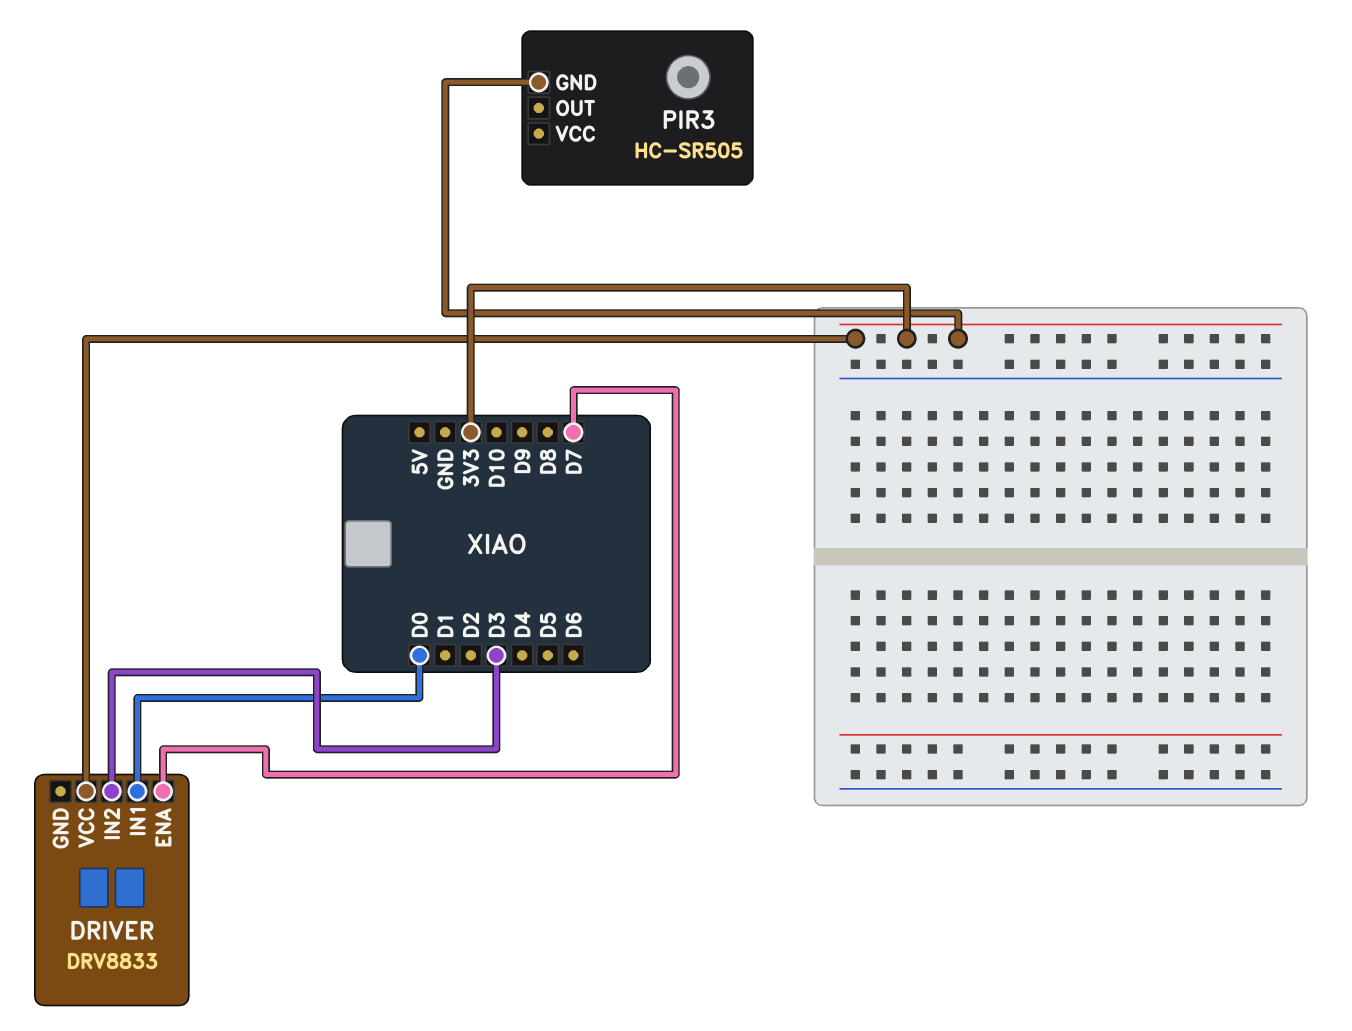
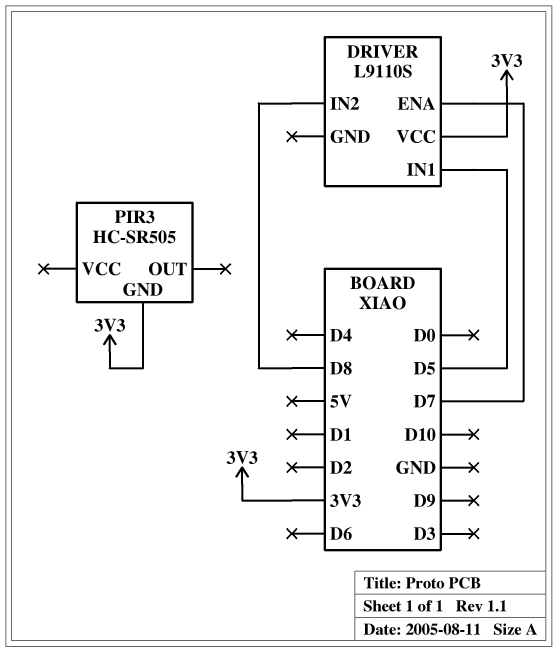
DRIVER: DRV8833 -> L9110S
DRIVER pin IN1: D0 -> D5
DRIVER pin IN2: D3 -> D8

